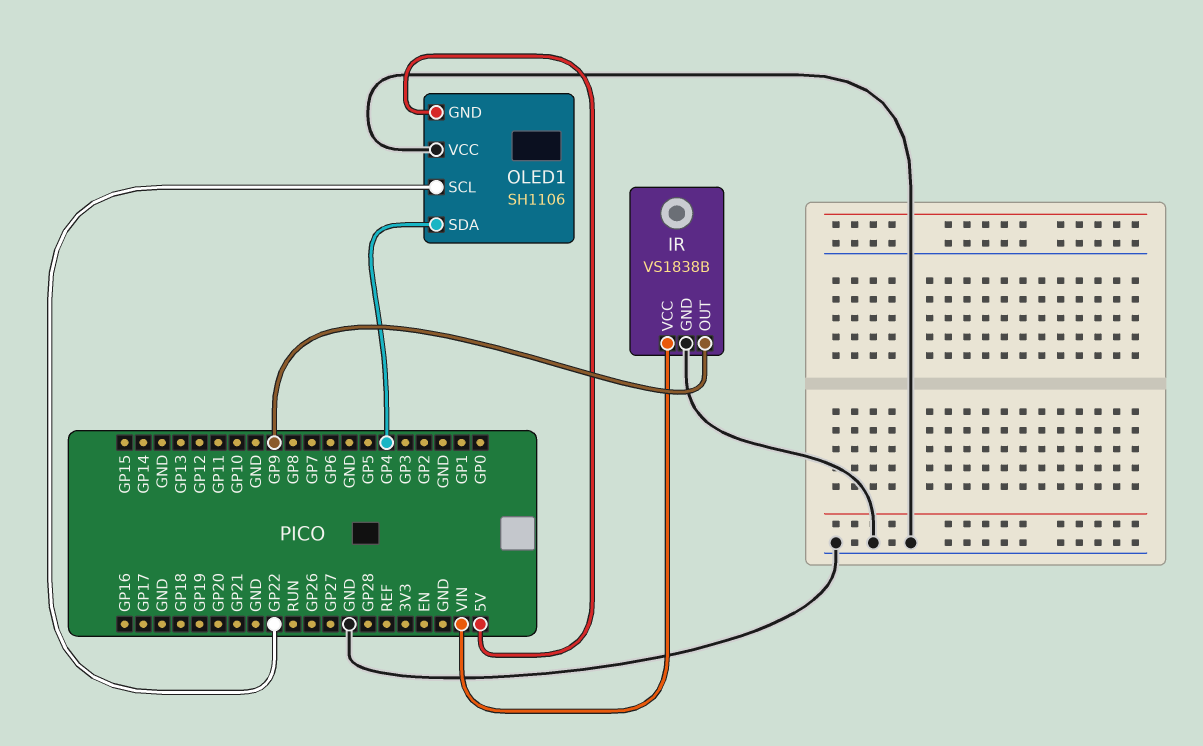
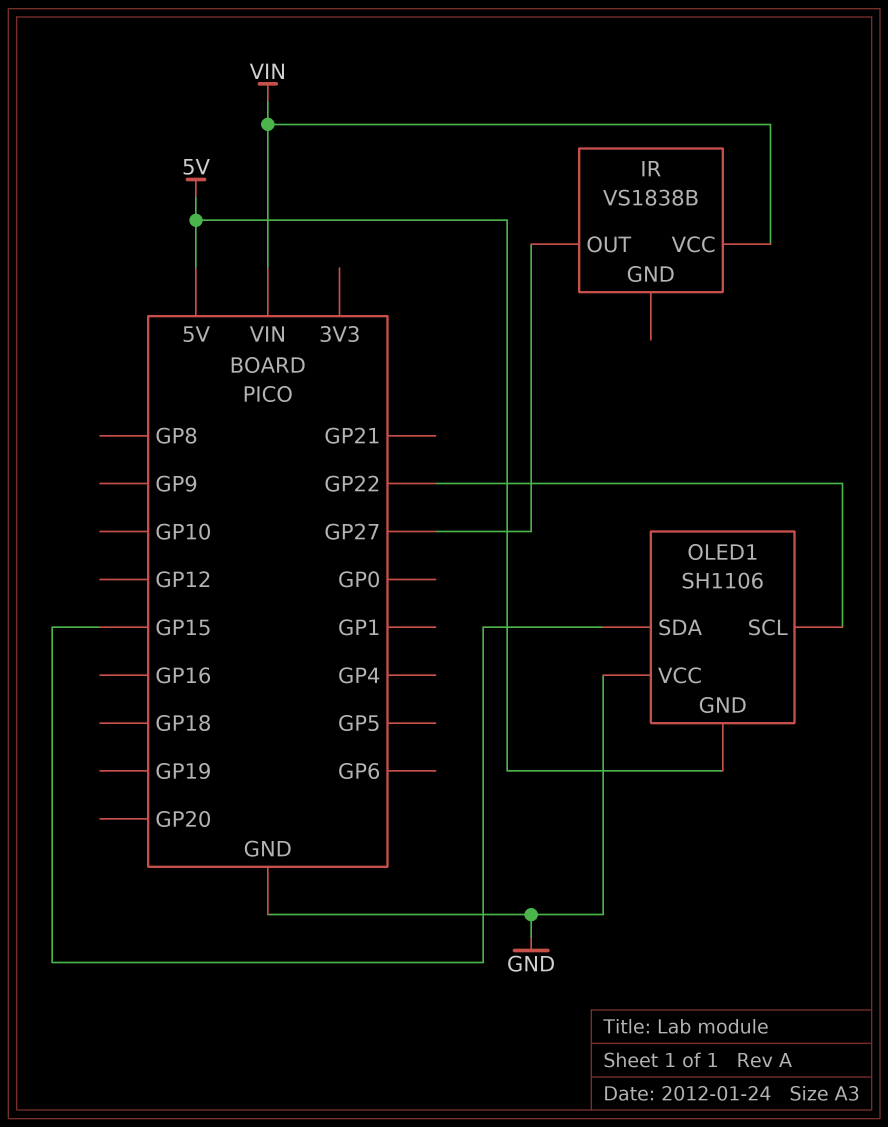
IR pin GND: GND -> none
IR pin OUT: GP9 -> GP27
OLED1 pin SDA: GP4 -> GP15

